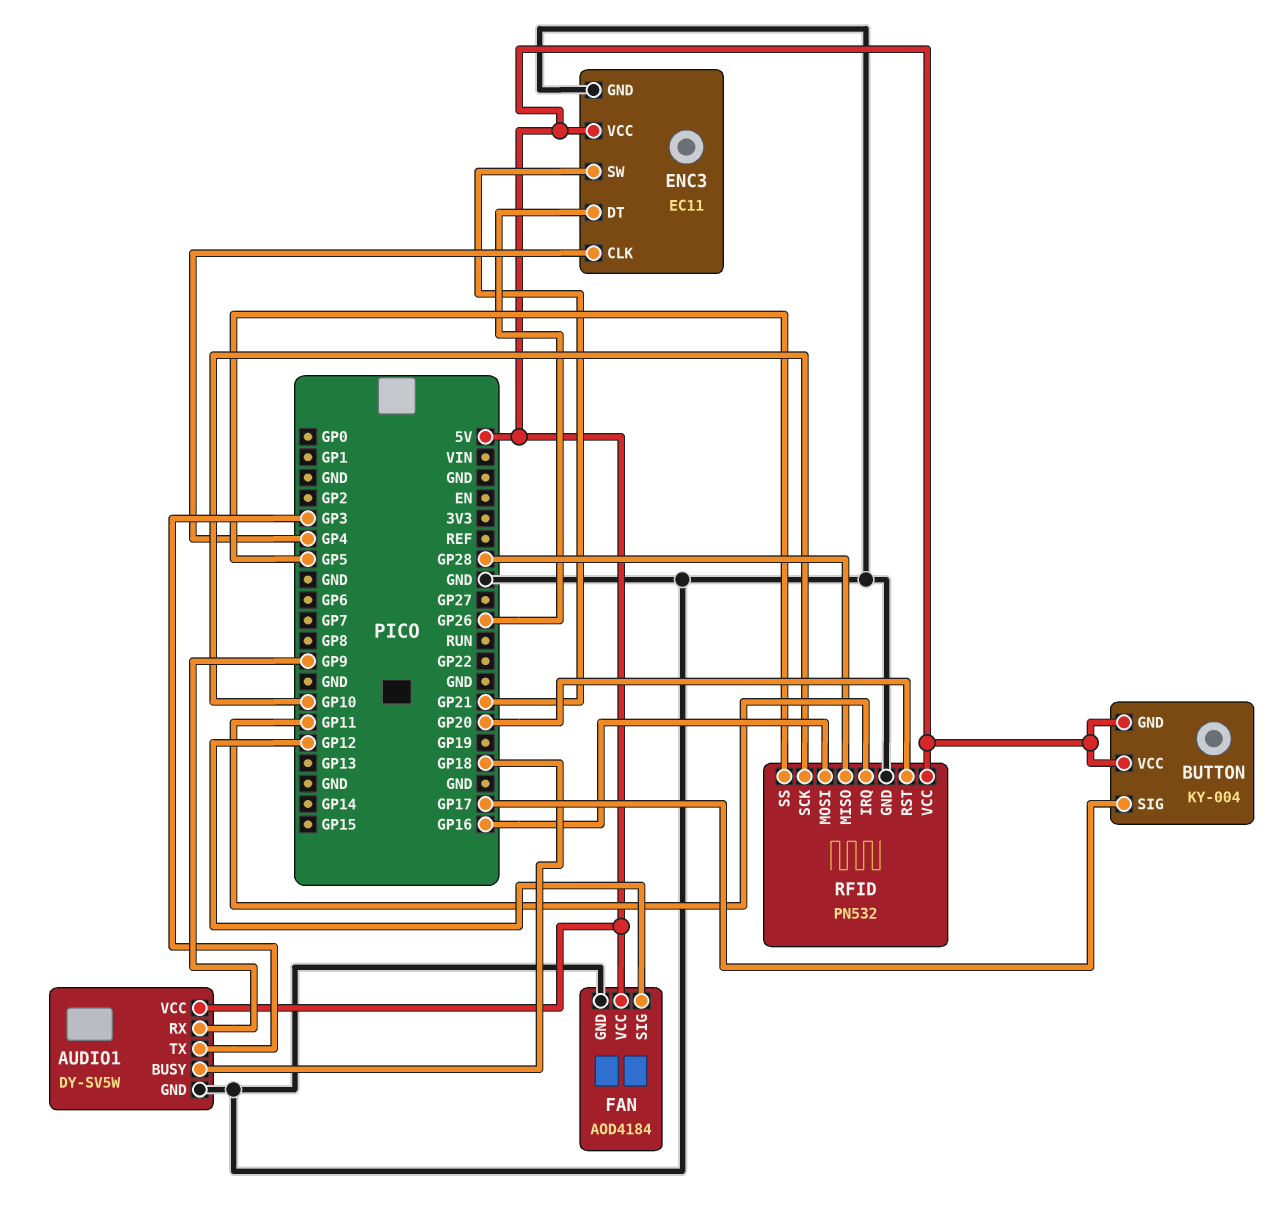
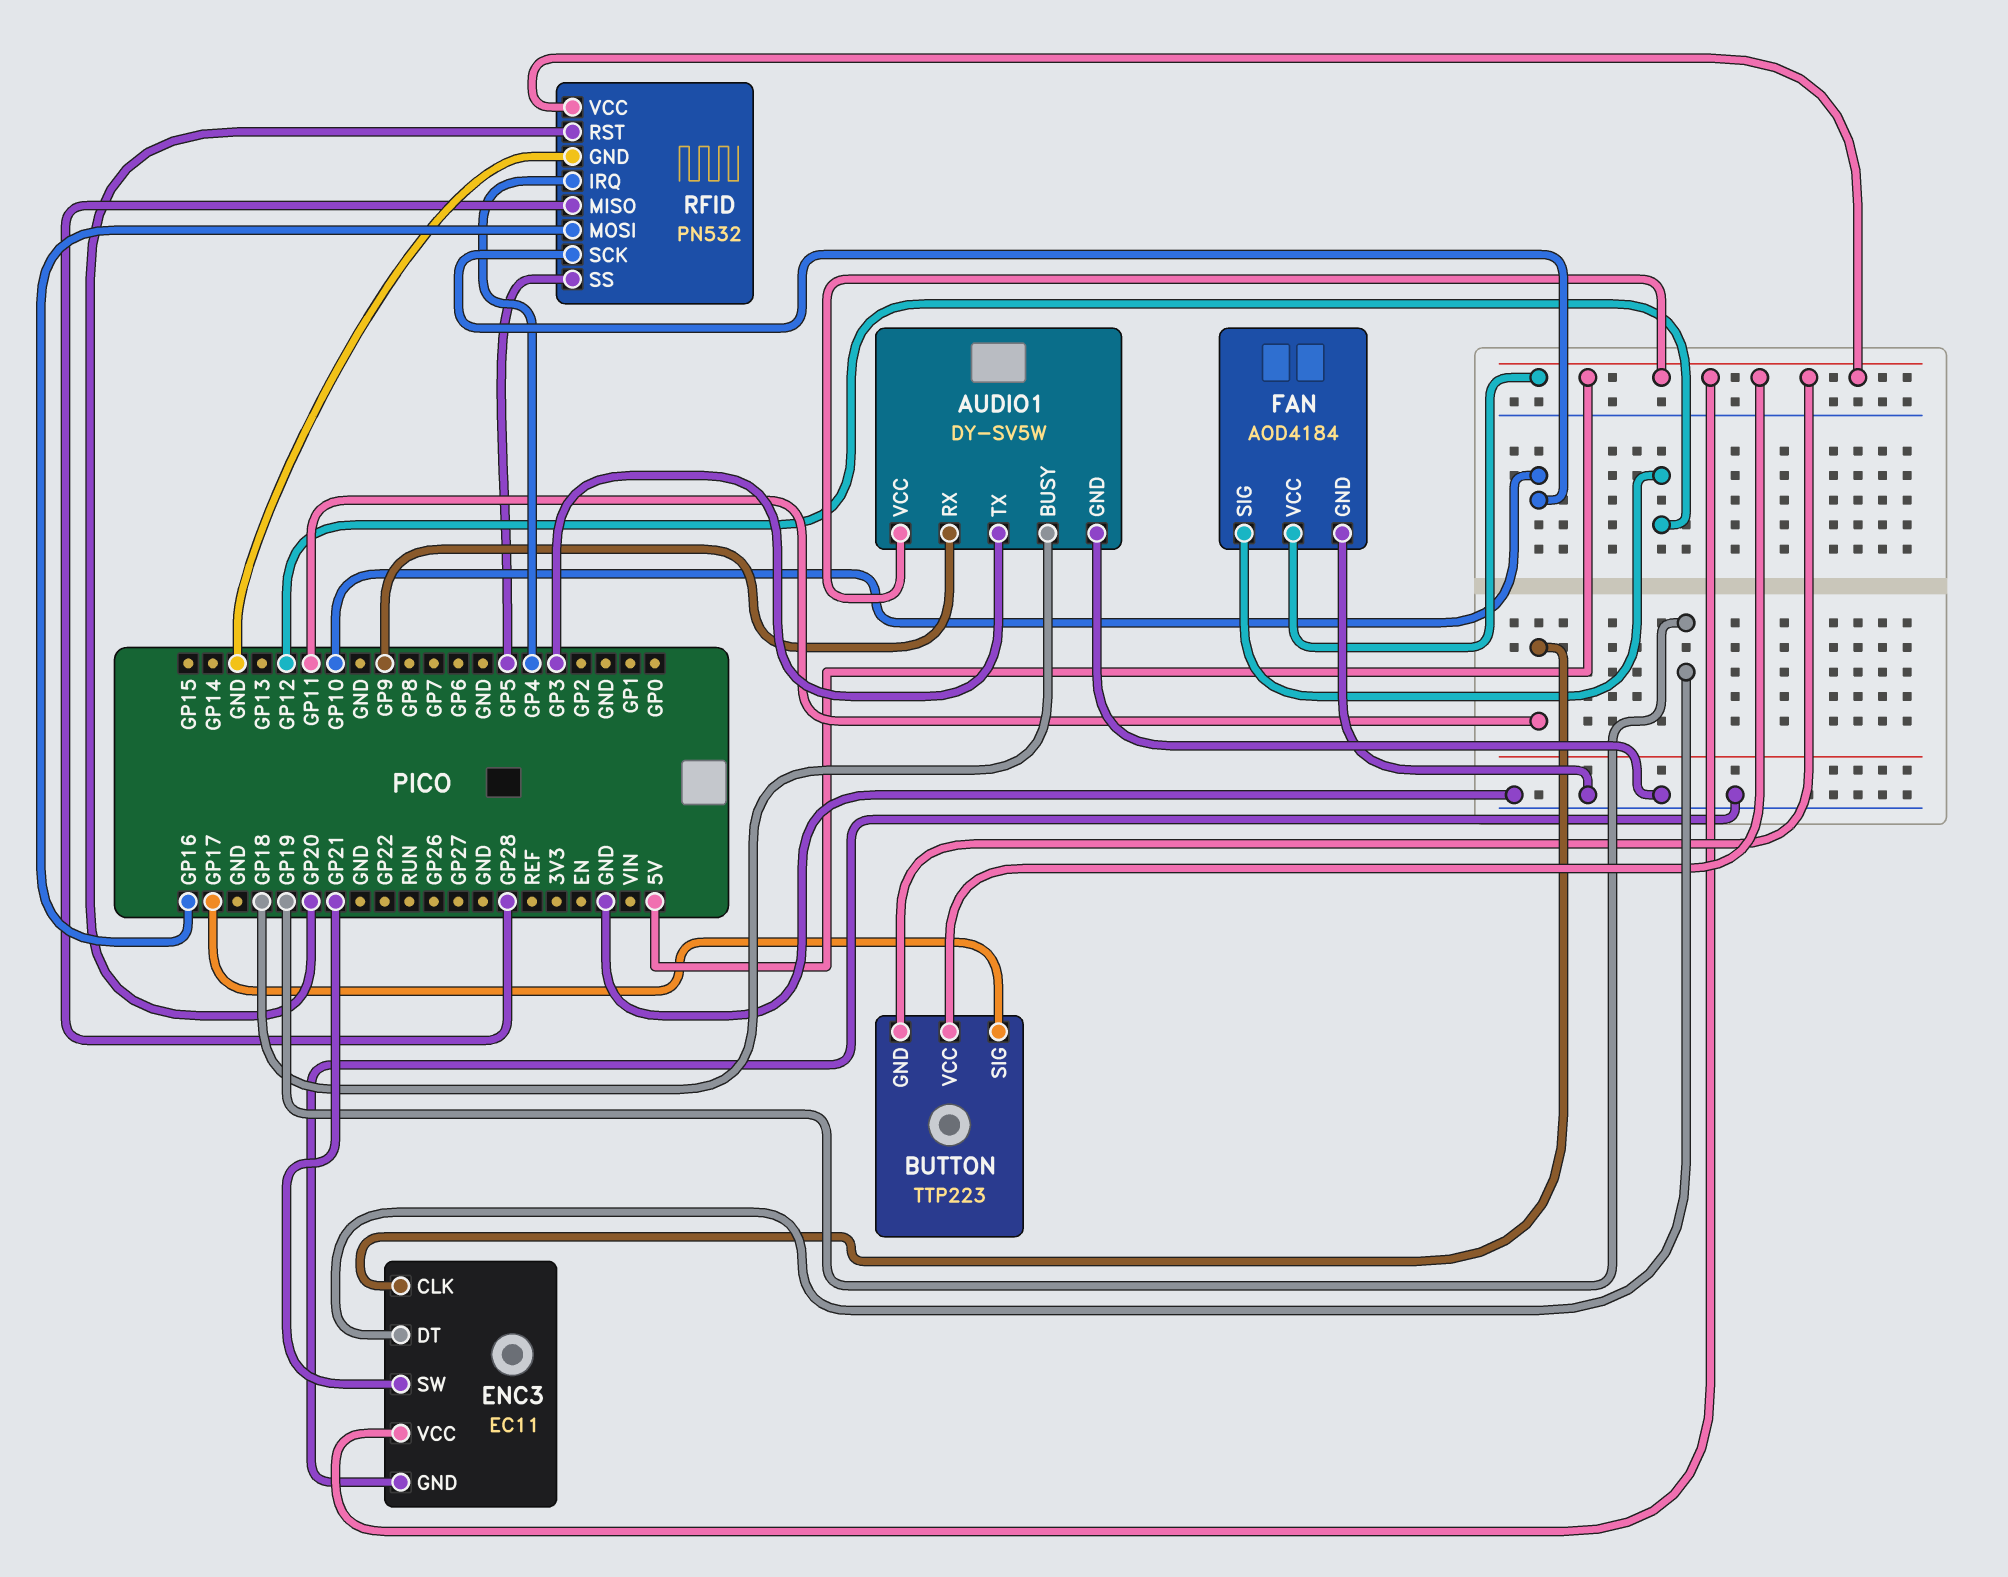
BUTTON: KY-004 -> TTP223
ENC3 pin CLK: GP4 -> GP11
ENC3 pin DT: GP26 -> GP19
RFID pin IRQ: GP11 -> GP4

